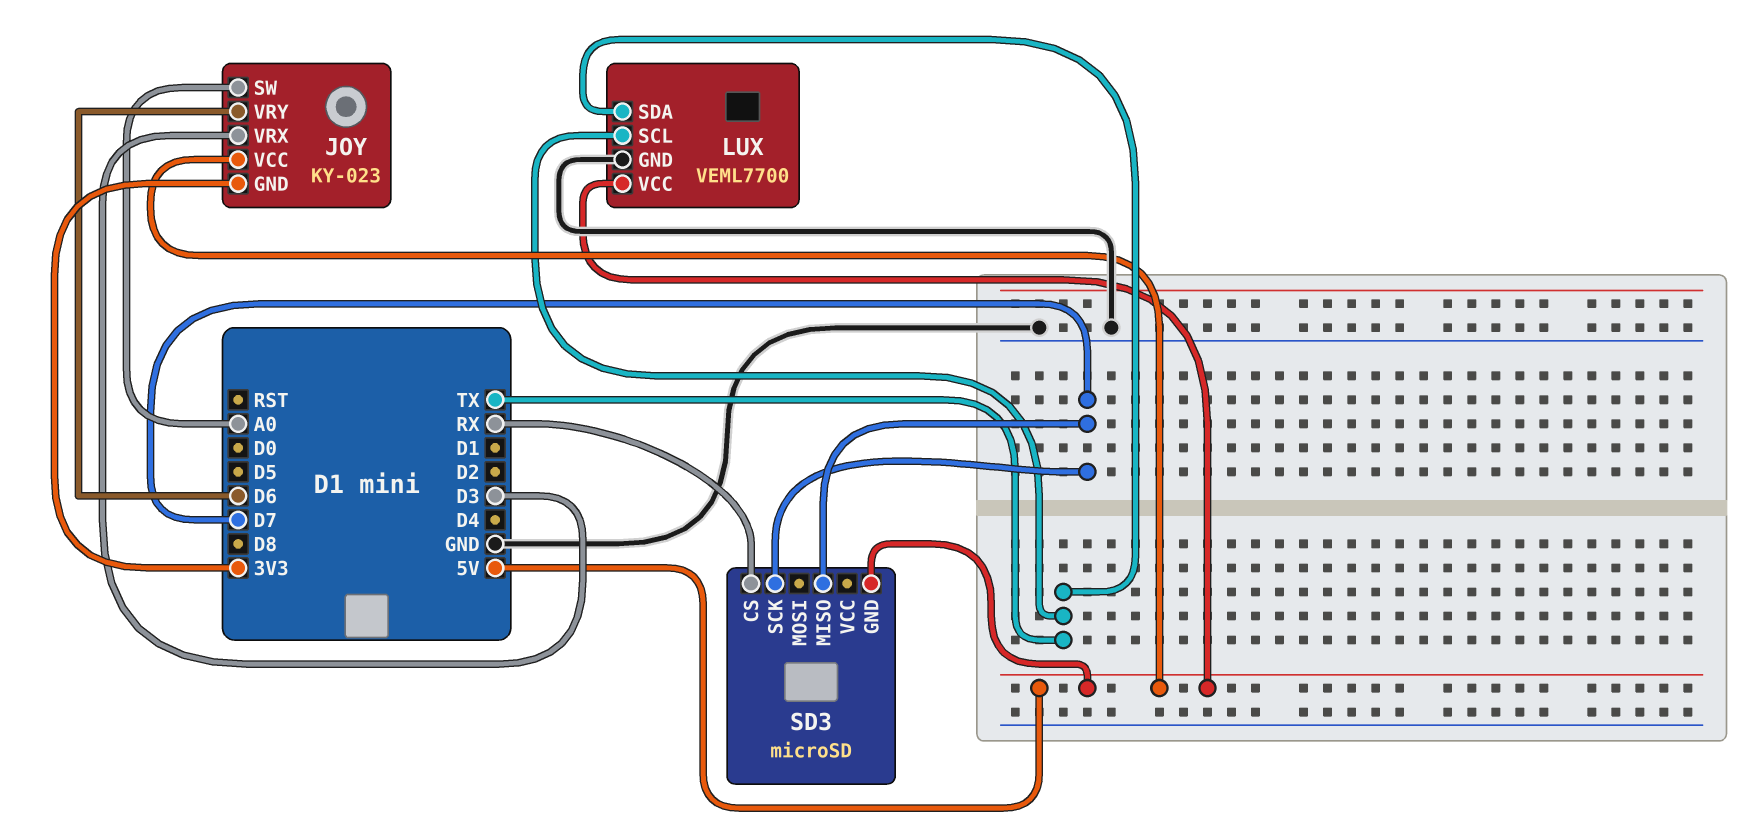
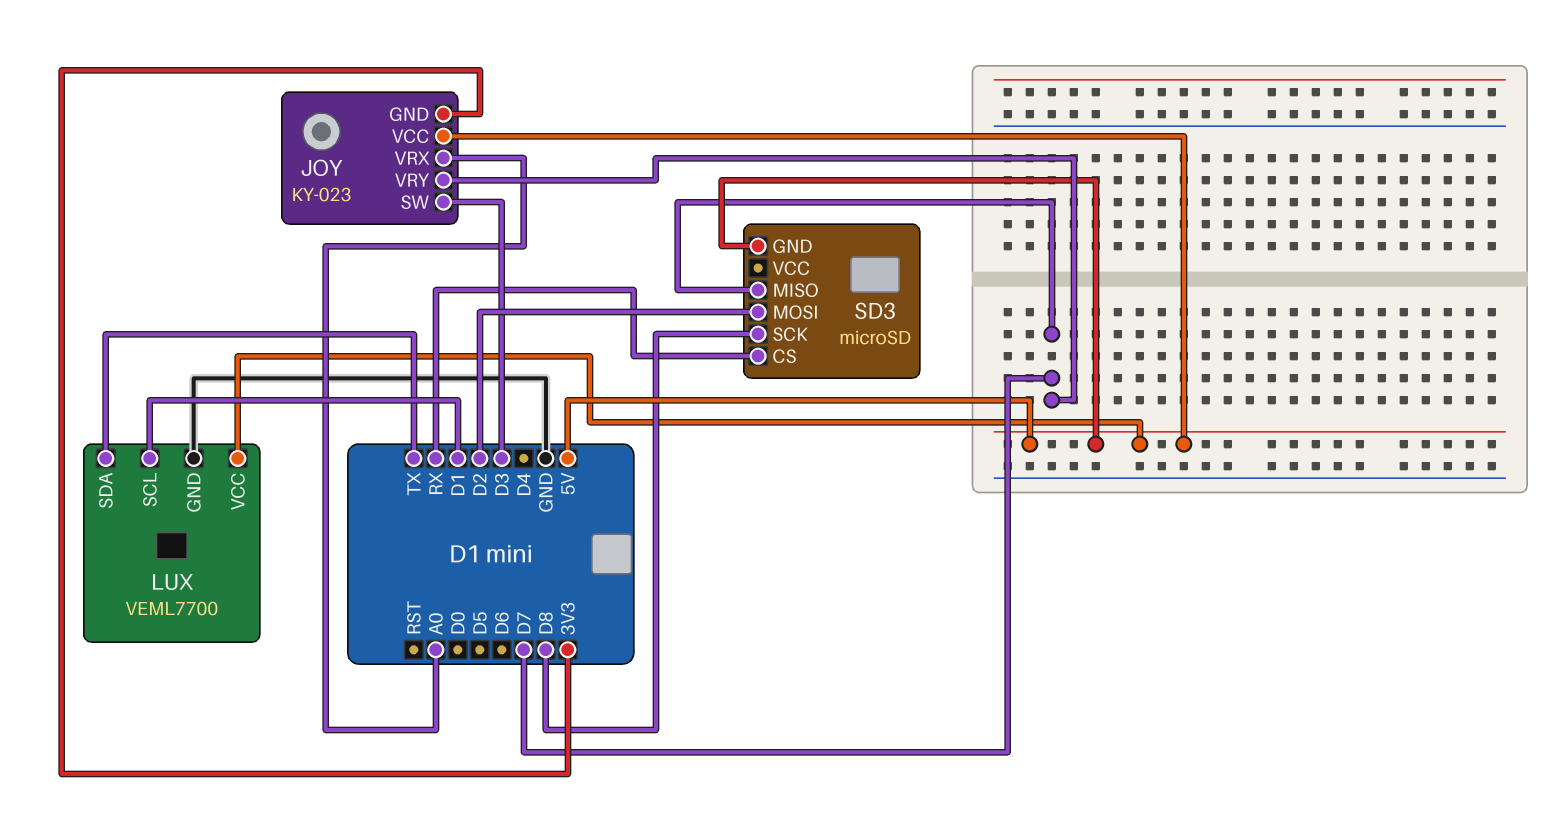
JOY pin SW: A0 -> D3
JOY pin VRX: D3 -> A0
JOY pin VRY: D6 -> D7
LUX pin SCL: TX -> D1
SD3 pin MOSI: none -> D2
SD3 pin SCK: D7 -> D8

